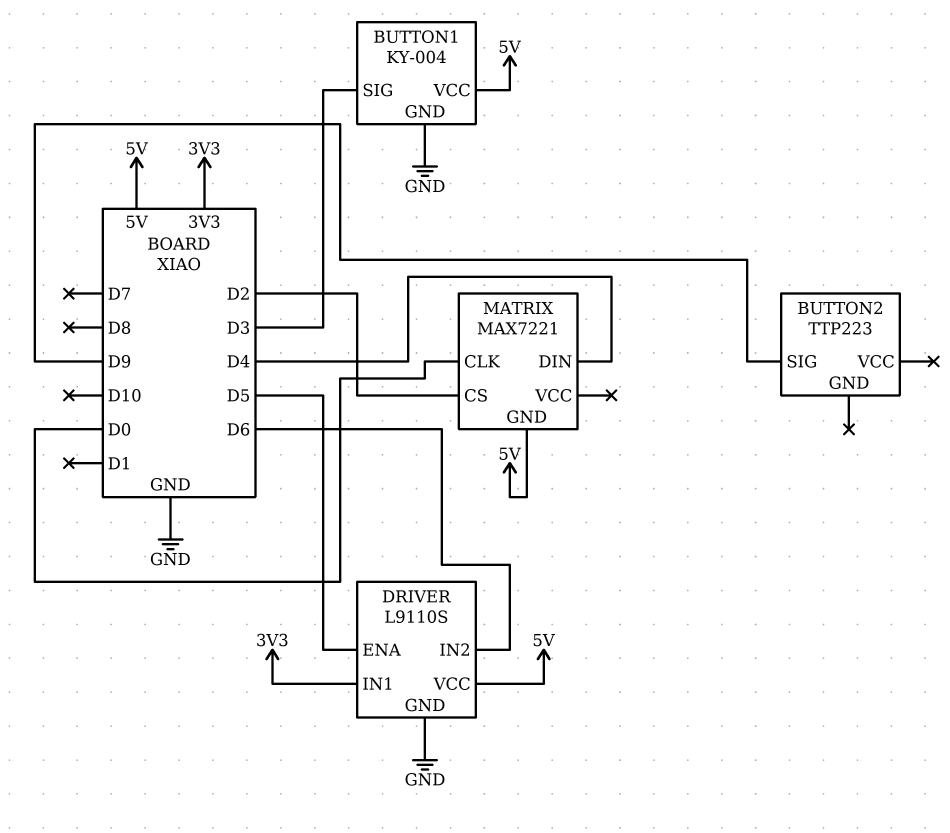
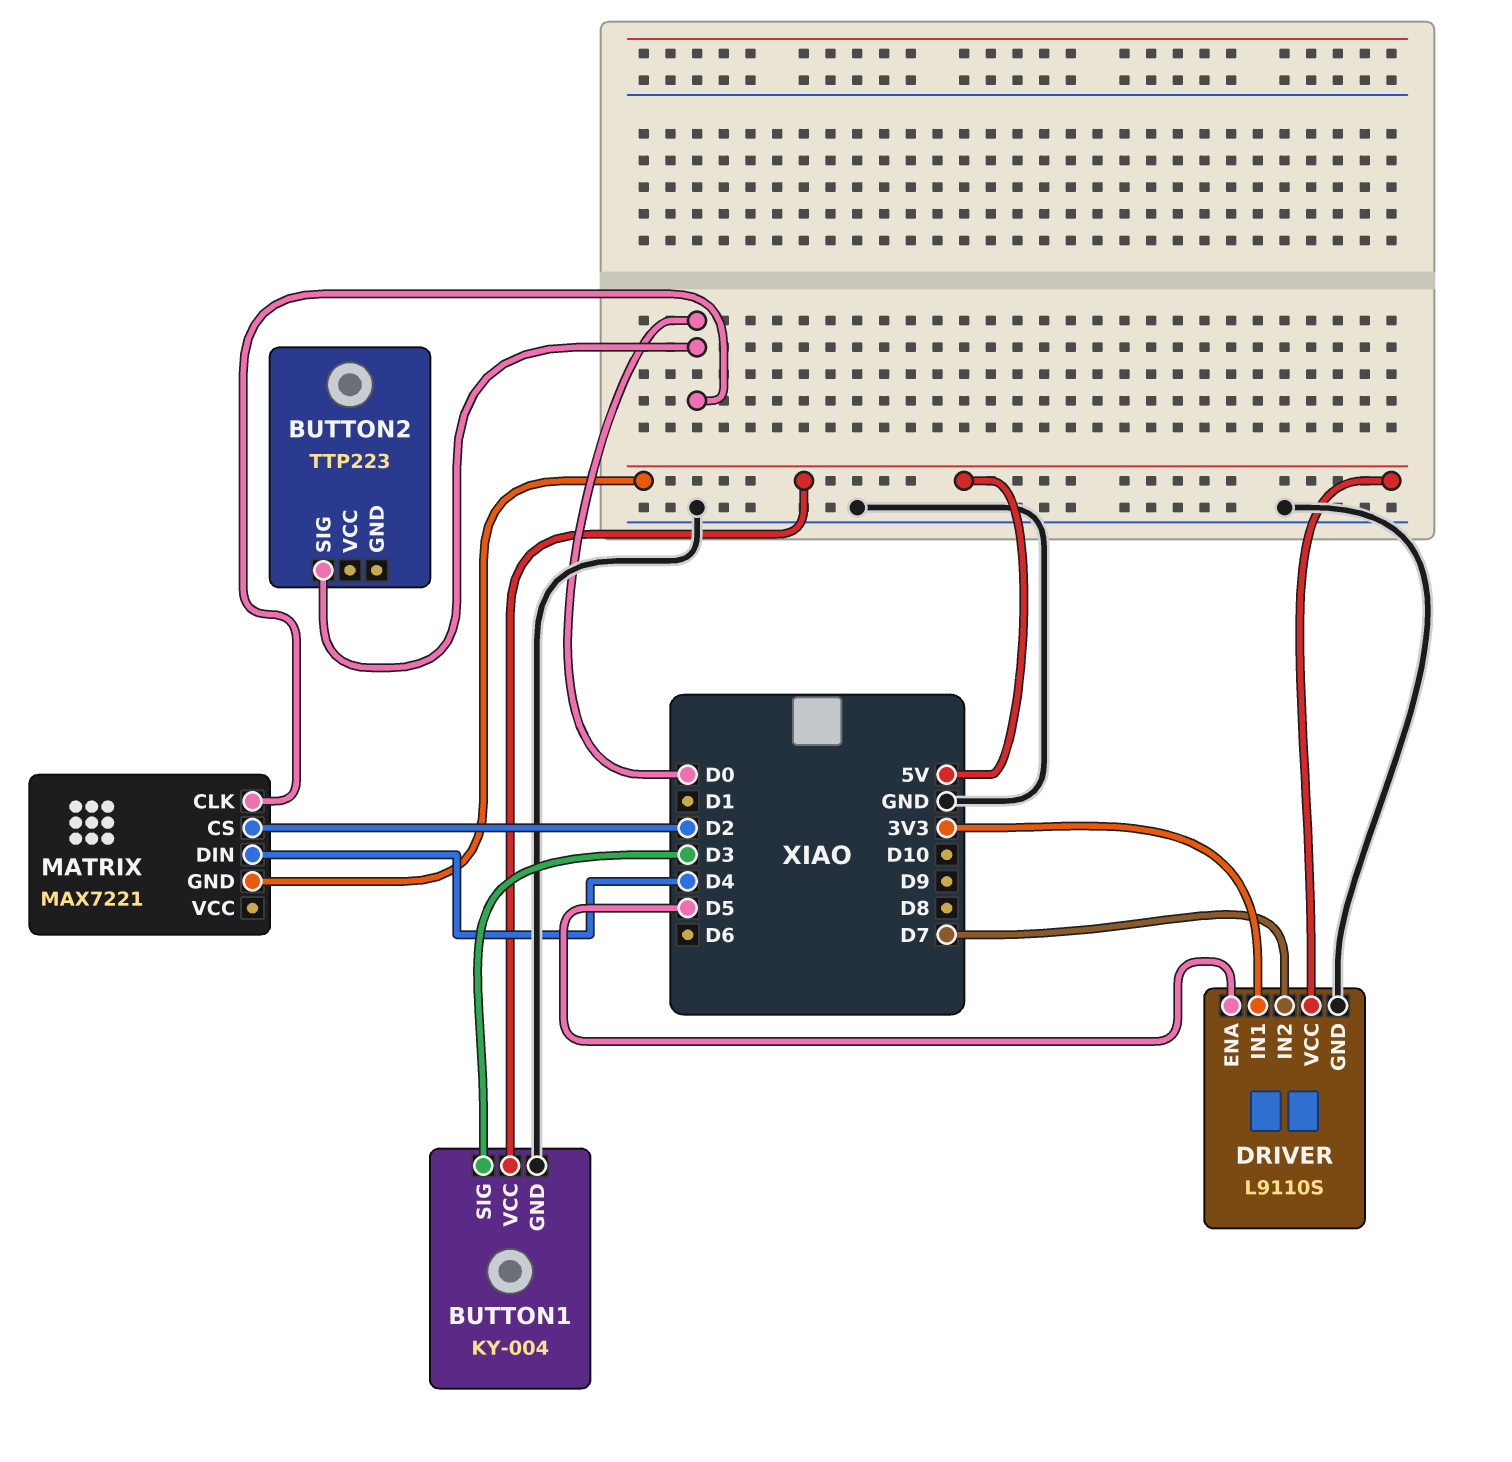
BUTTON2 pin SIG: D9 -> D0
DRIVER pin IN2: D6 -> D7

